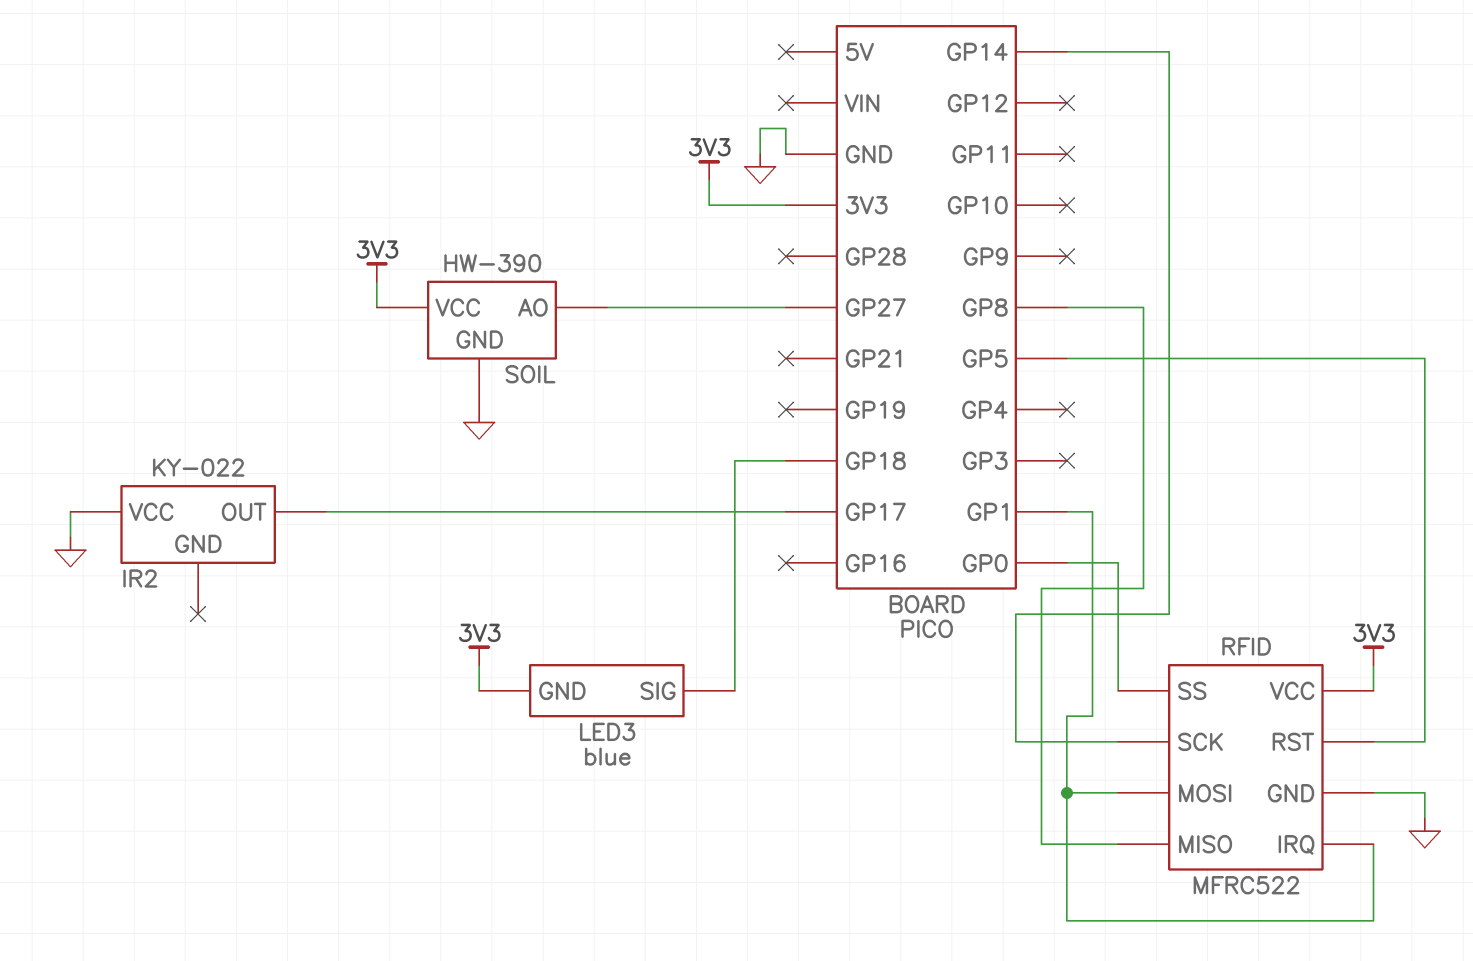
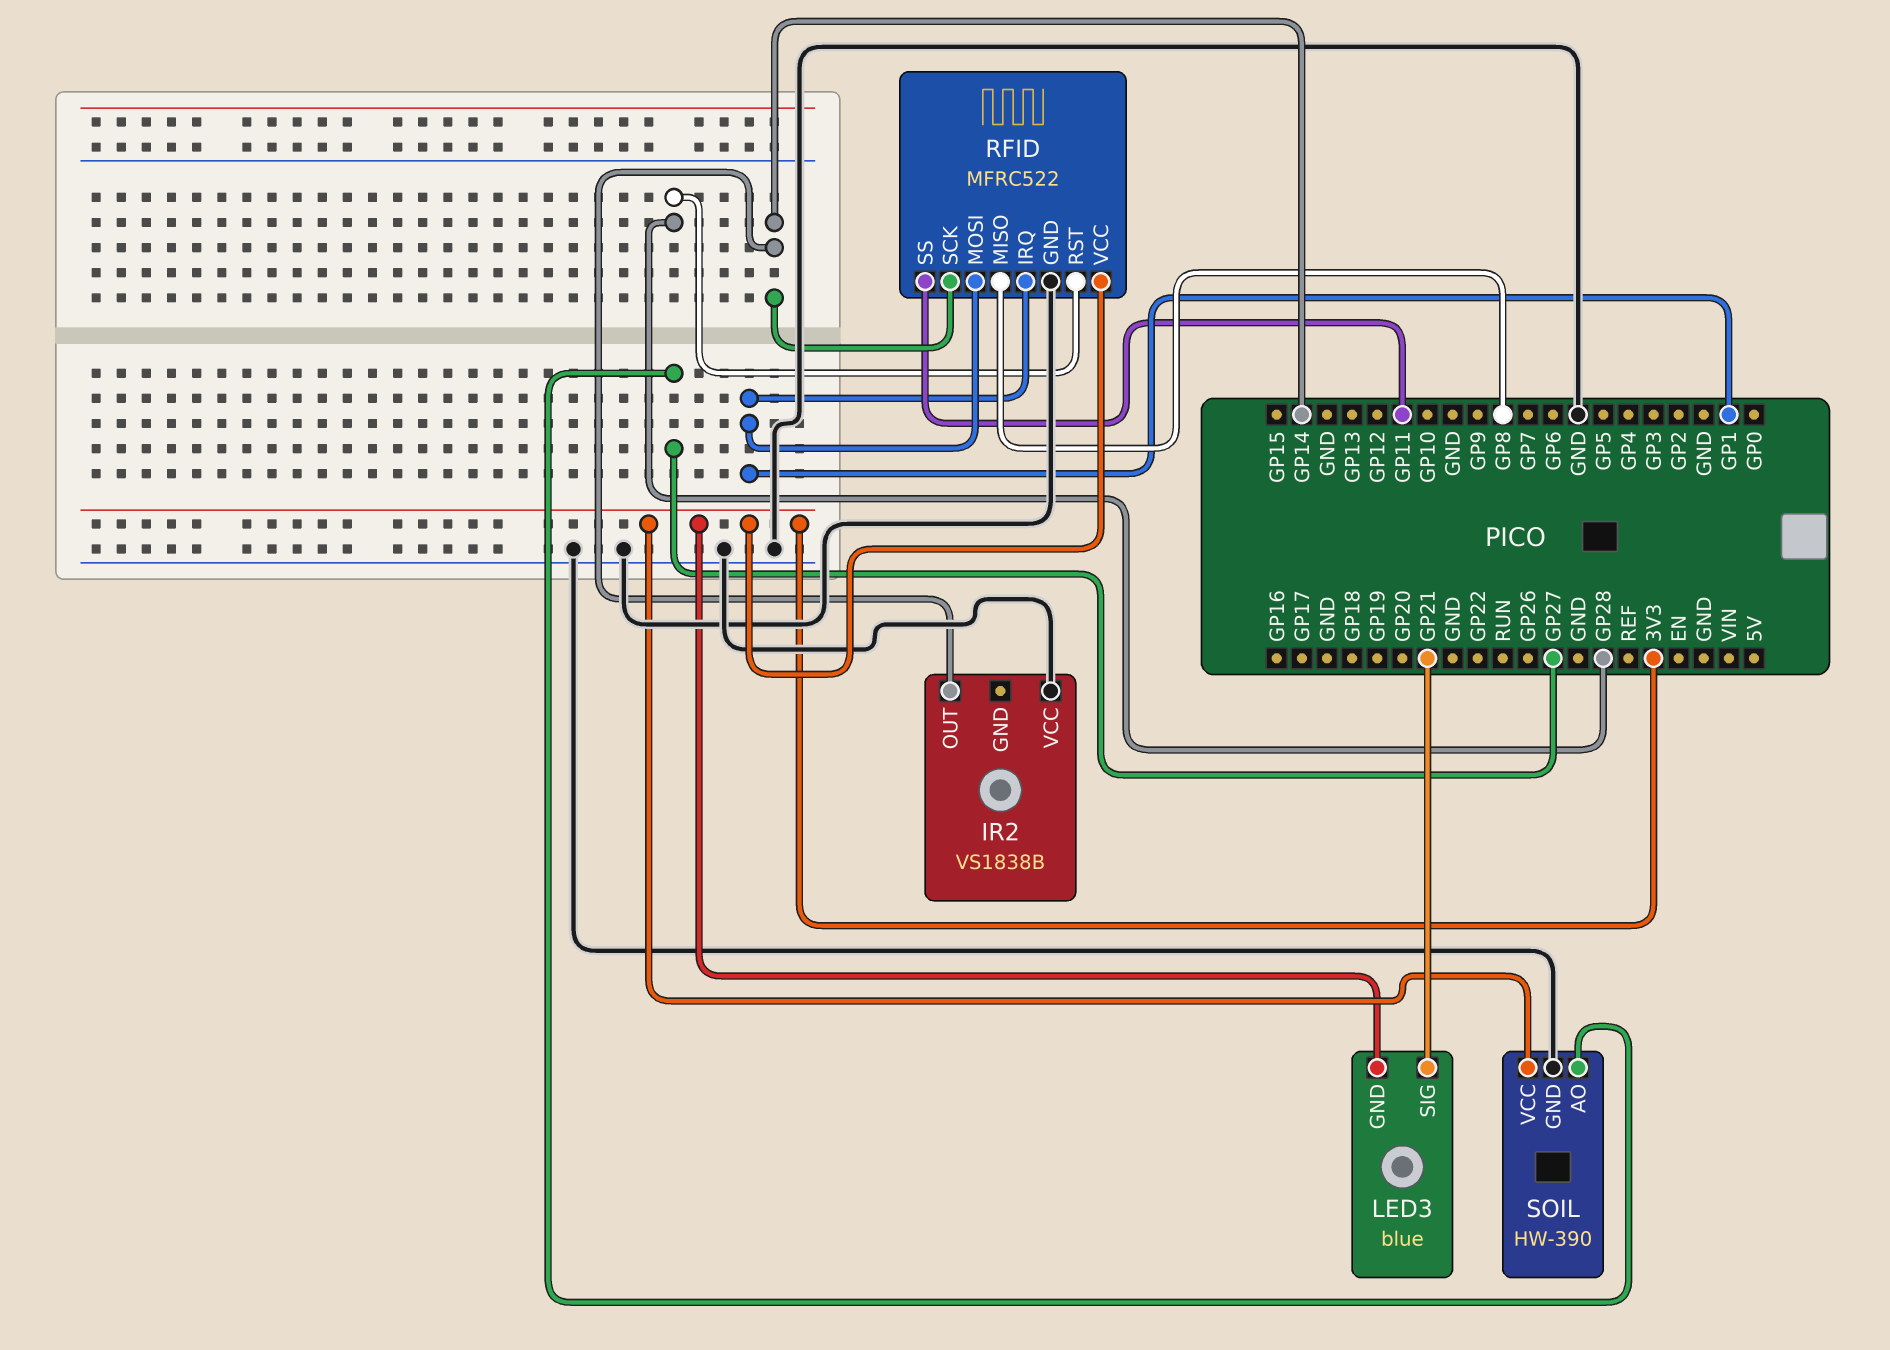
IR2: KY-022 -> VS1838B
IR2 pin OUT: GP17 -> GP14
LED3 pin SIG: GP18 -> GP21
RFID pin RST: GP5 -> GP28
RFID pin SS: GP0 -> GP11

